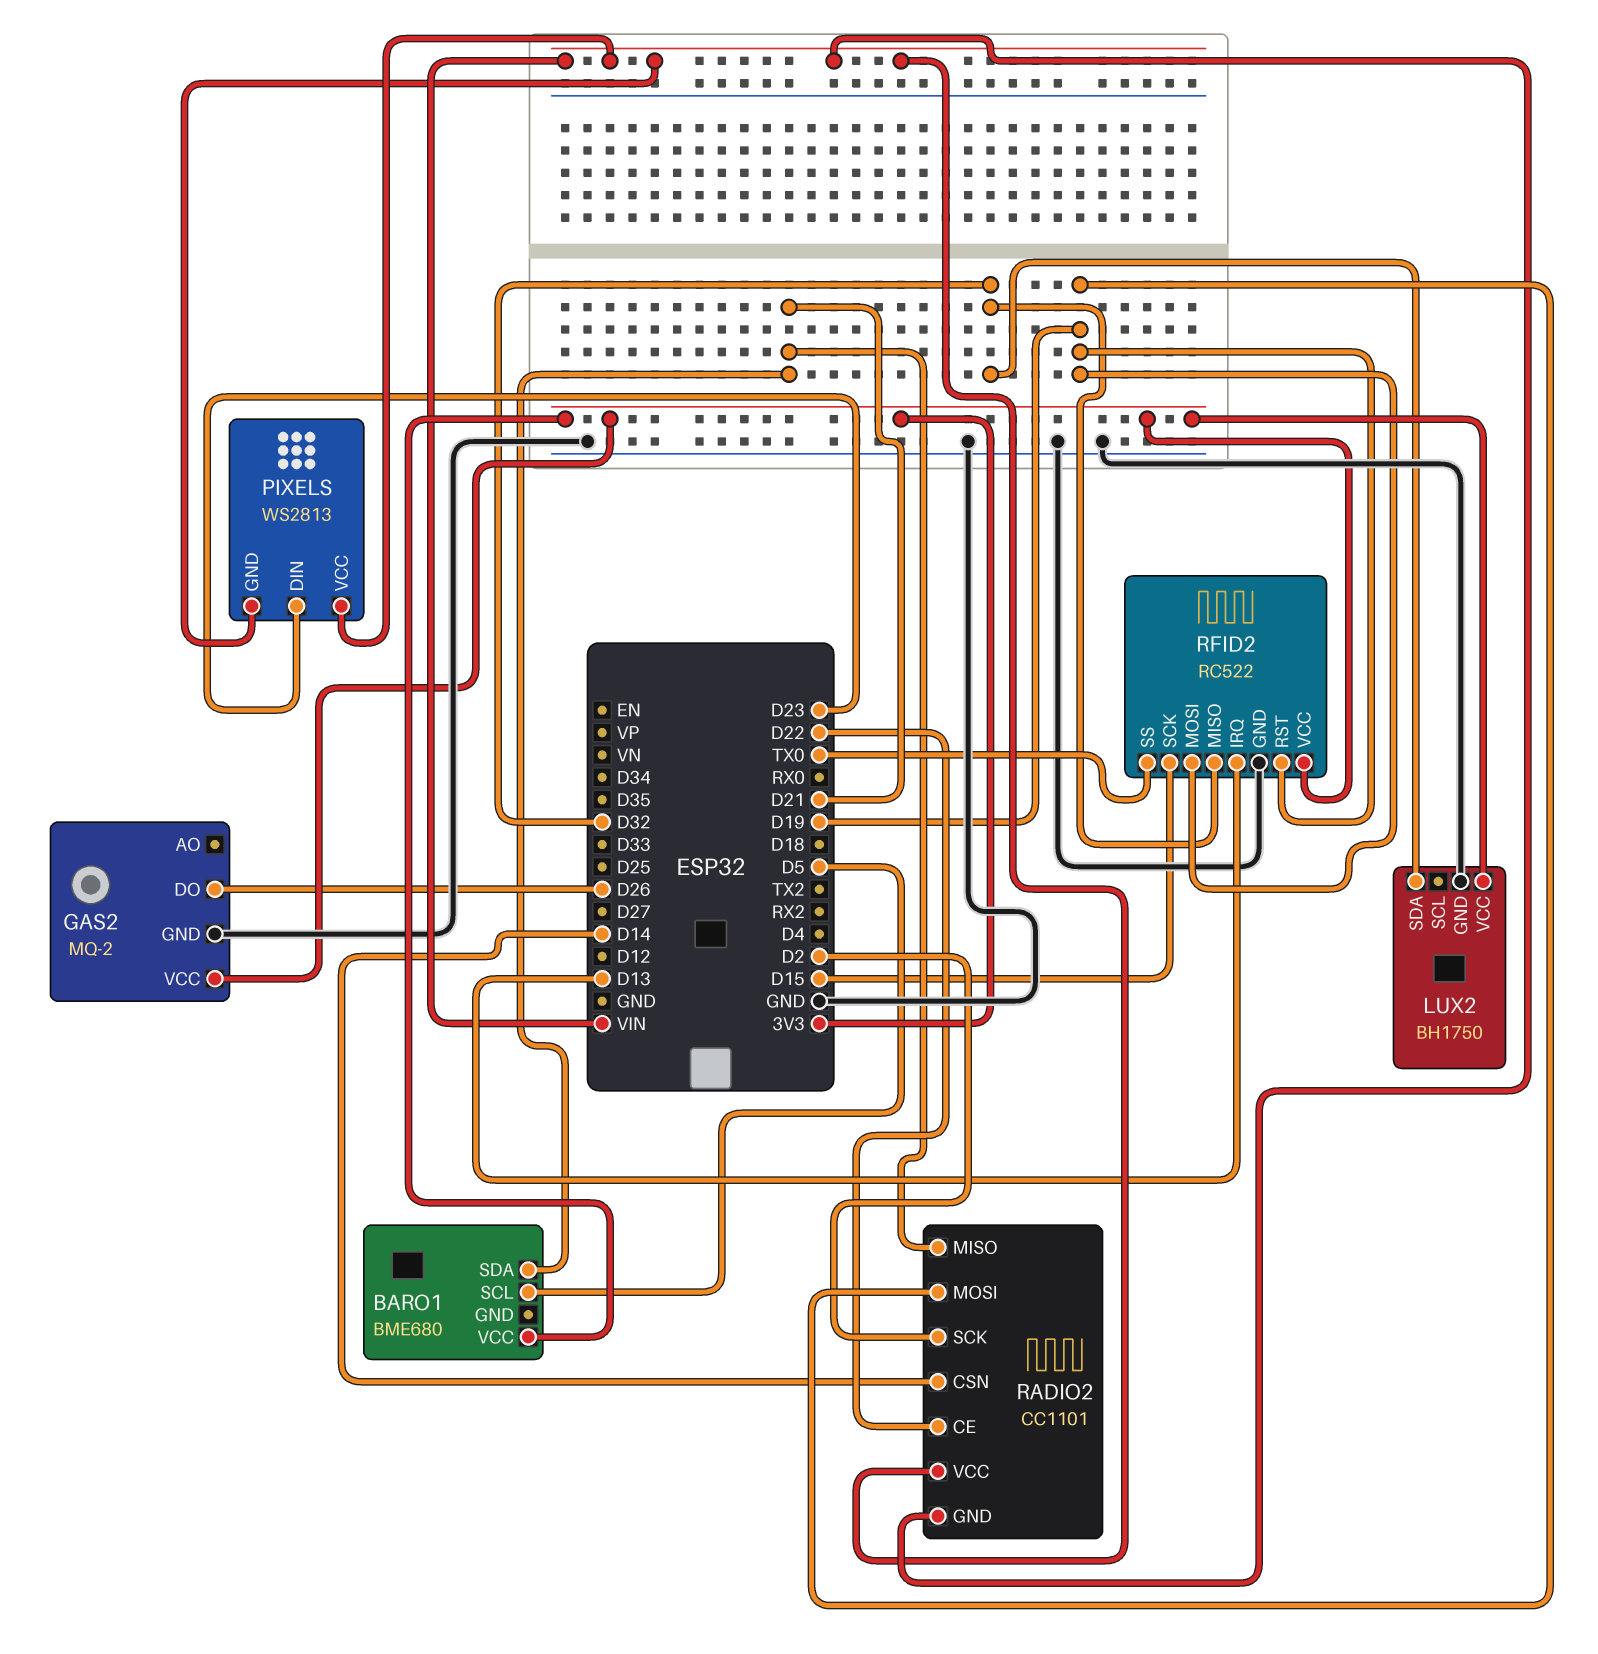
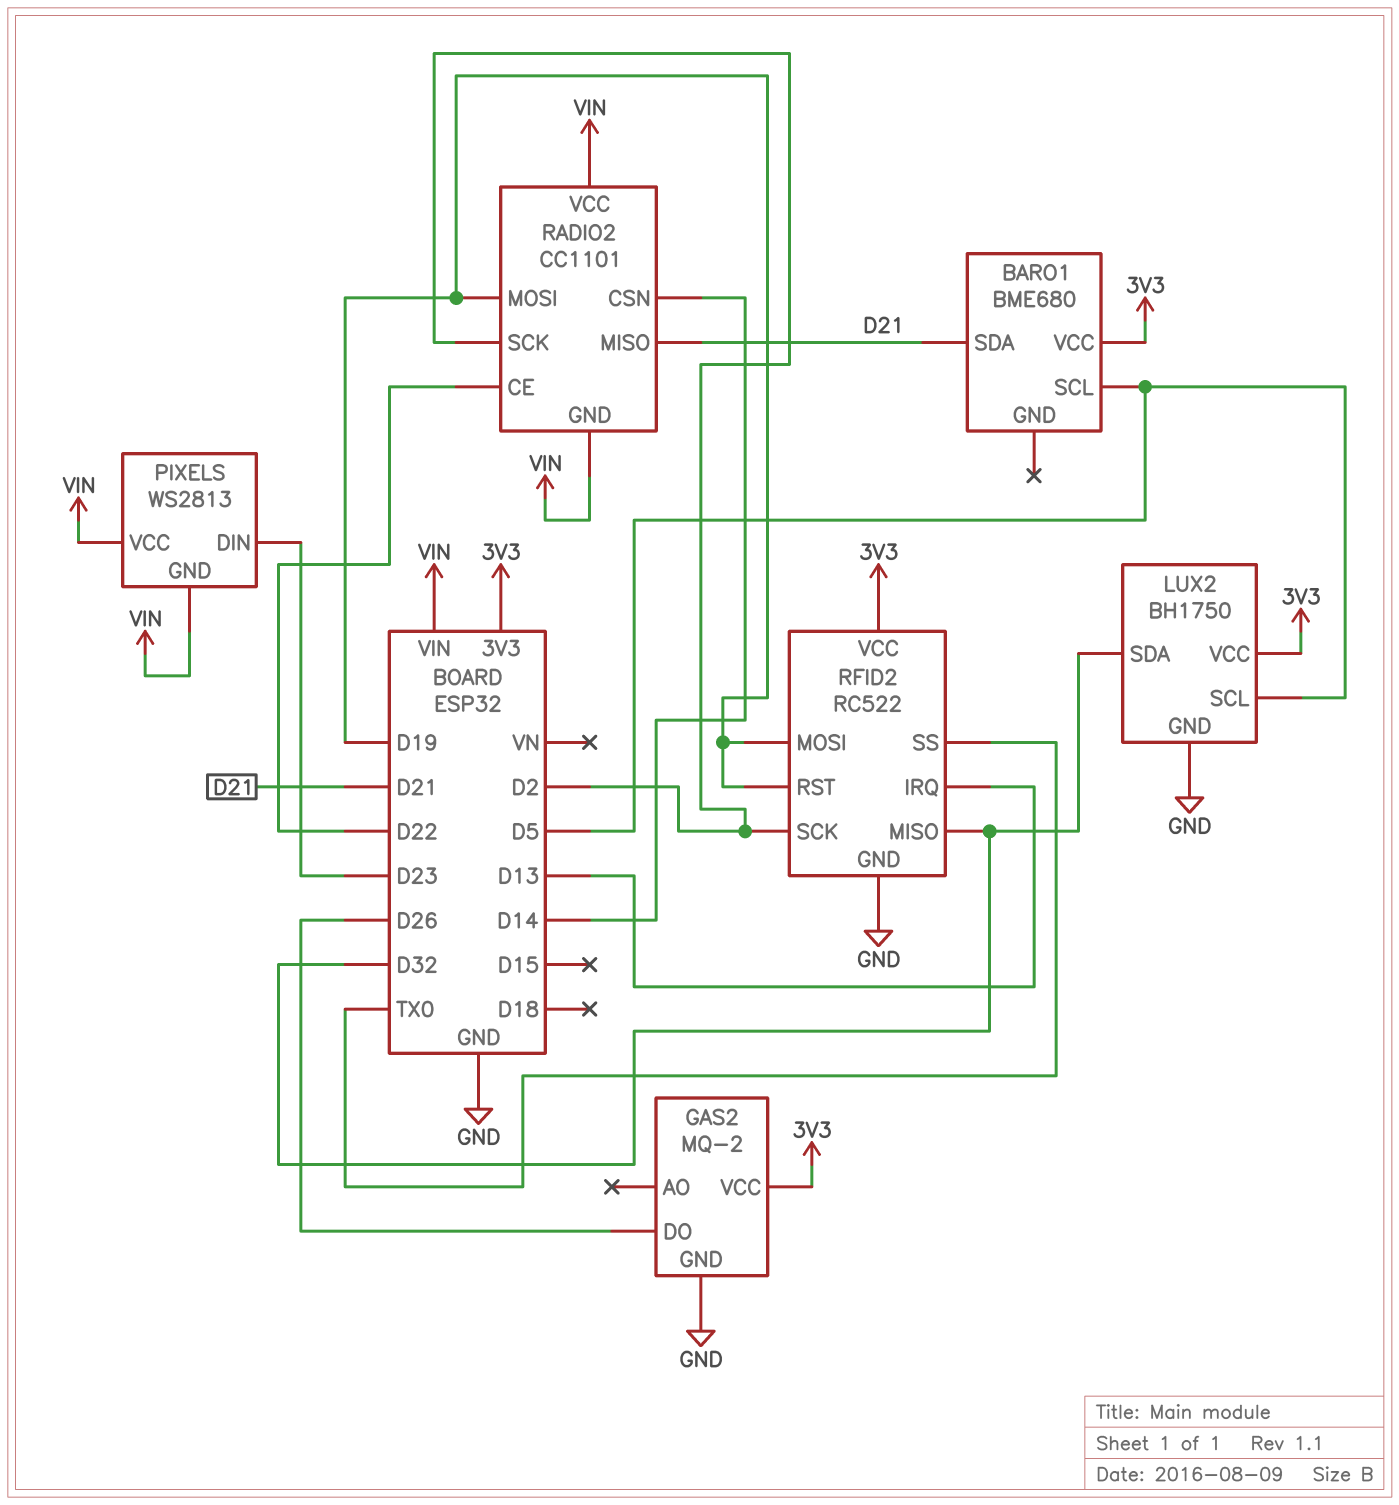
LUX2 pin SCL: none -> D5
RFID2 pin SCK: D15 -> D2

